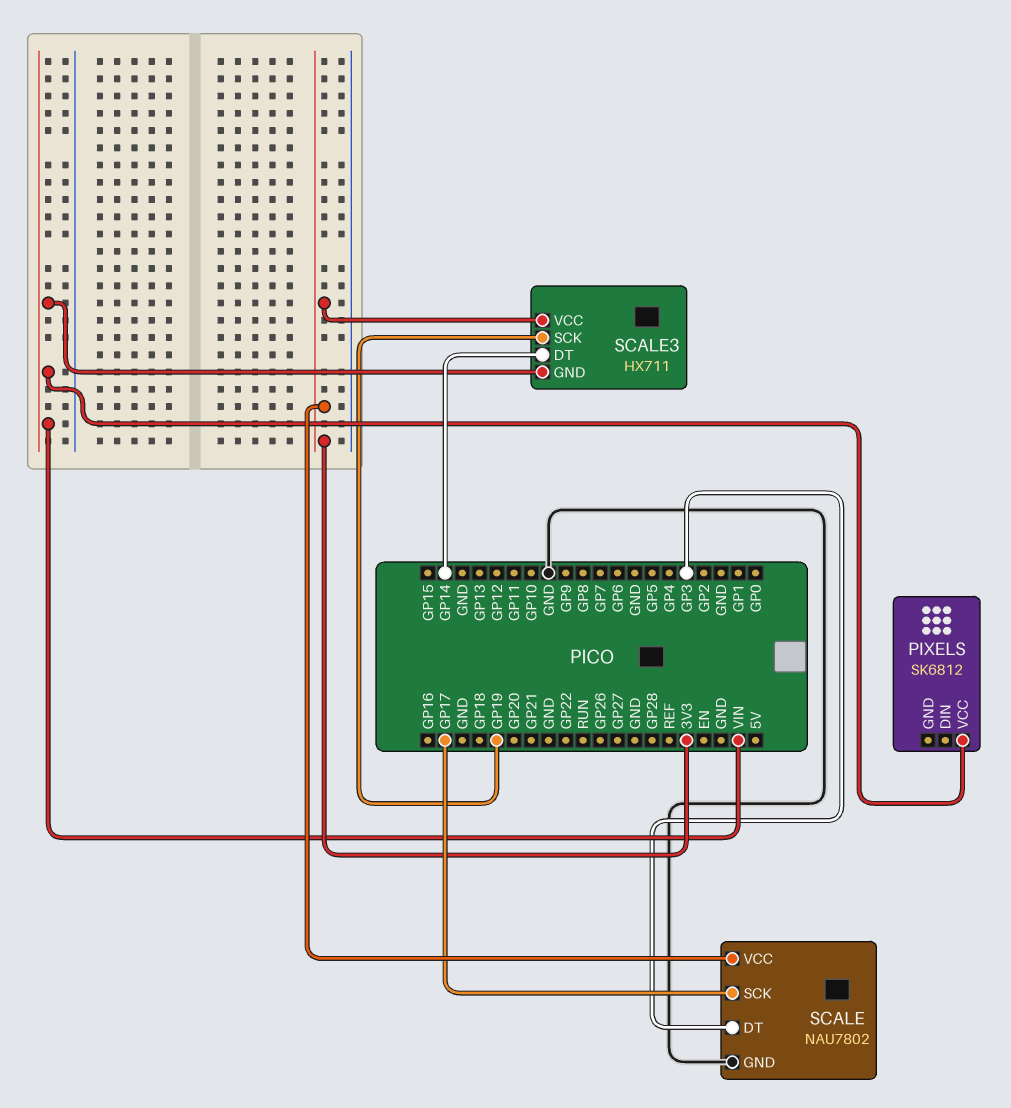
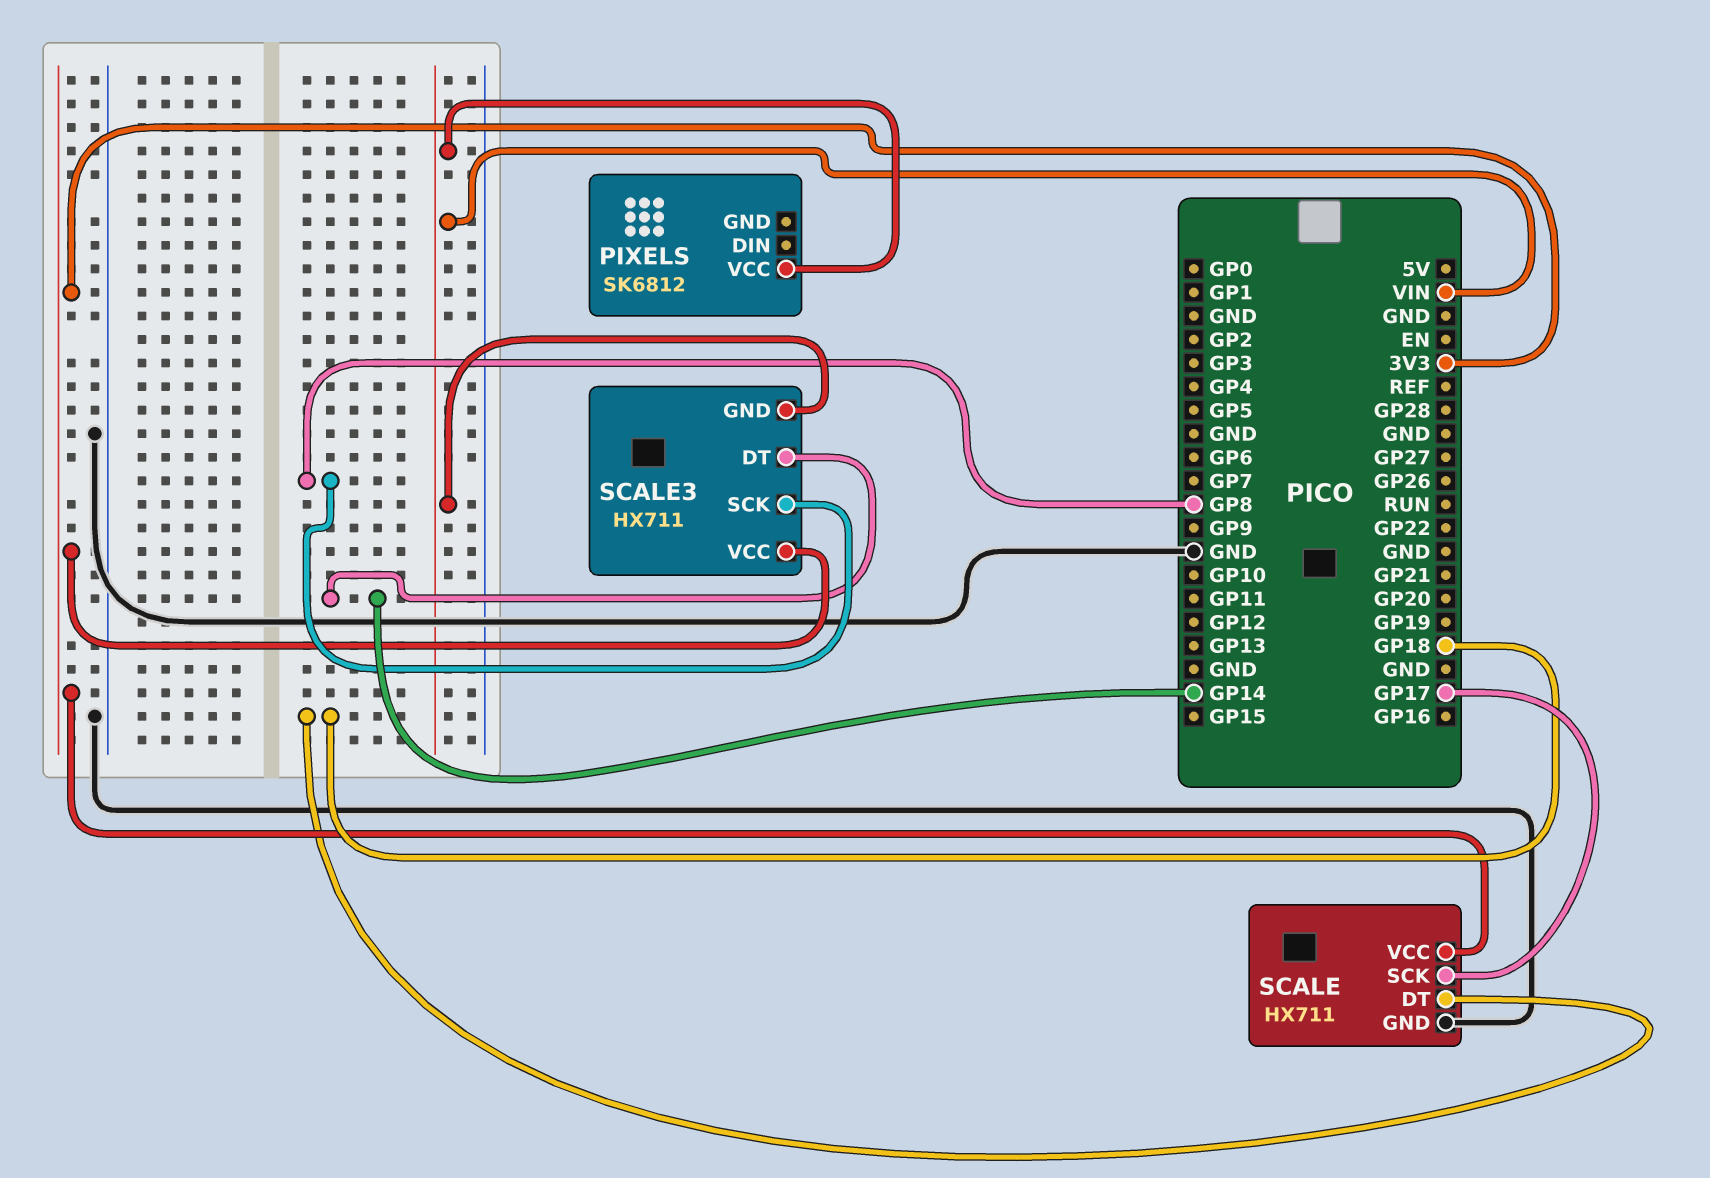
SCALE: NAU7802 -> HX711
SCALE pin DT: GP3 -> GP18
SCALE3 pin SCK: GP19 -> GP8

